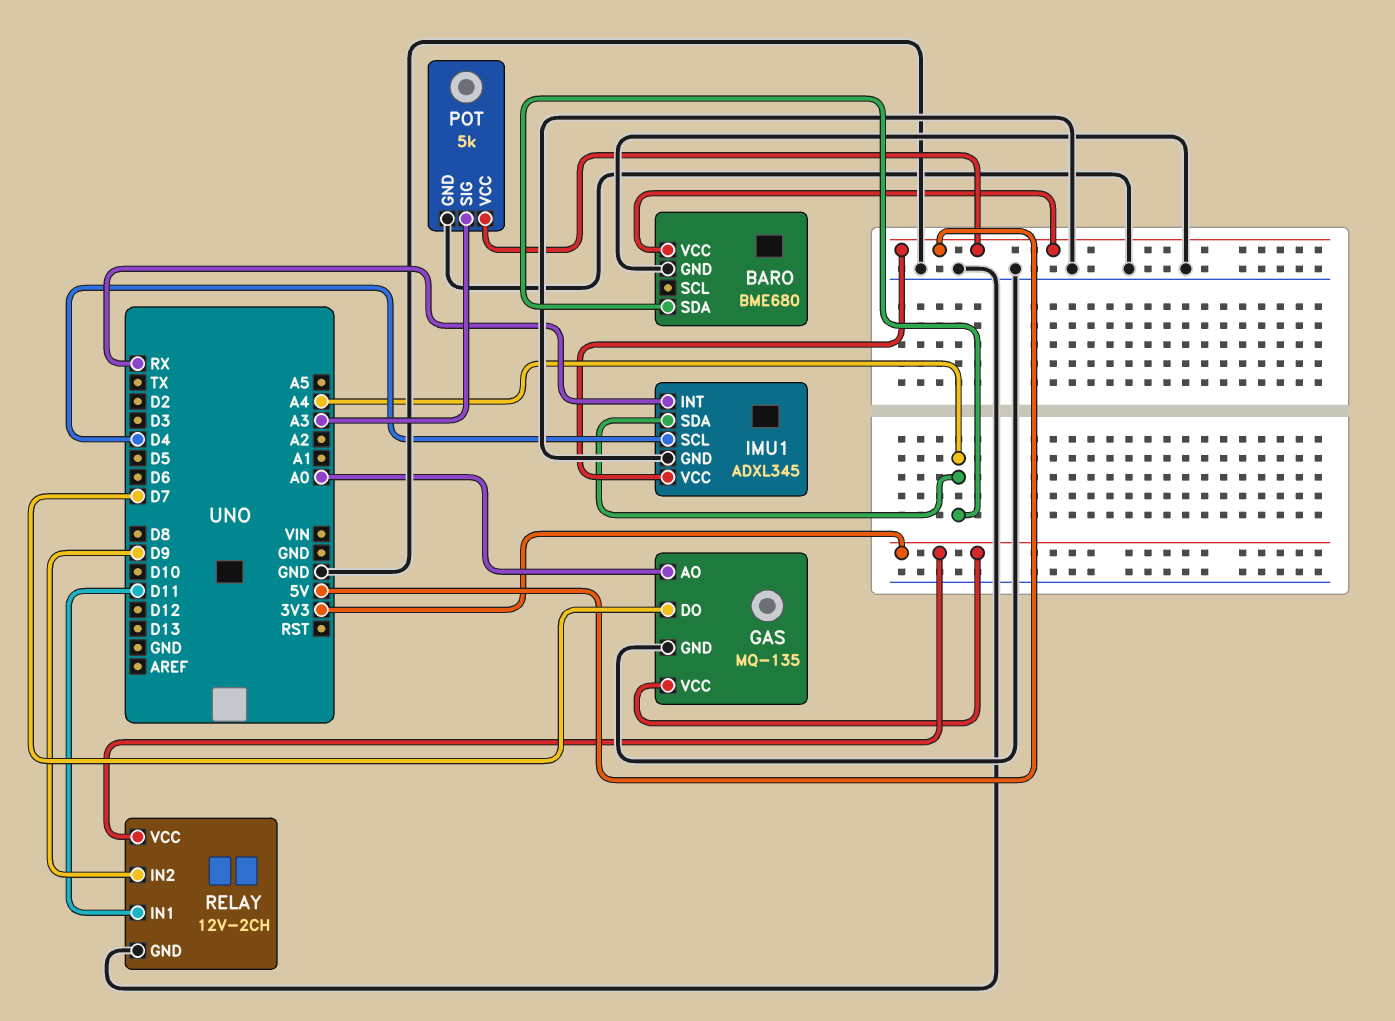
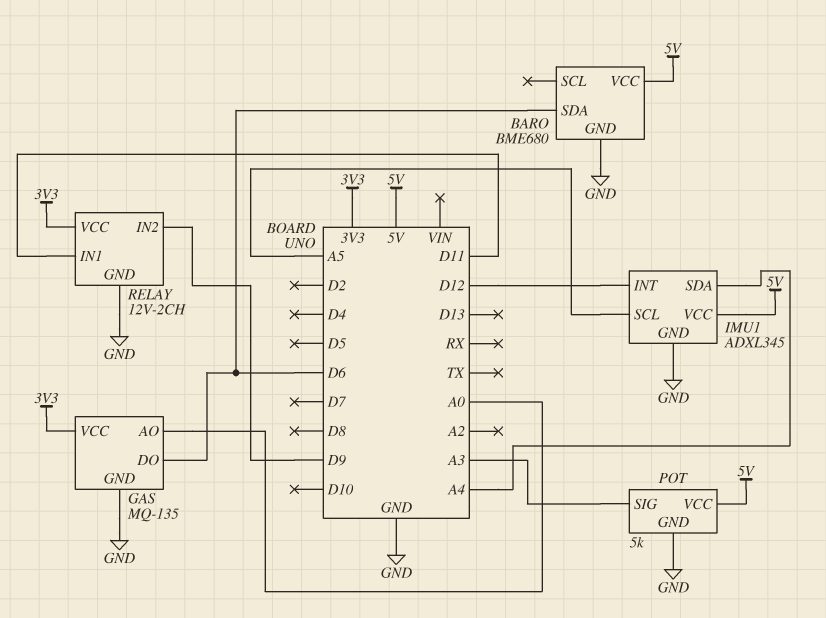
BARO pin SDA: A4 -> D6
GAS pin DO: D7 -> D6
IMU1 pin INT: RX -> D12
IMU1 pin SCL: D4 -> A5

